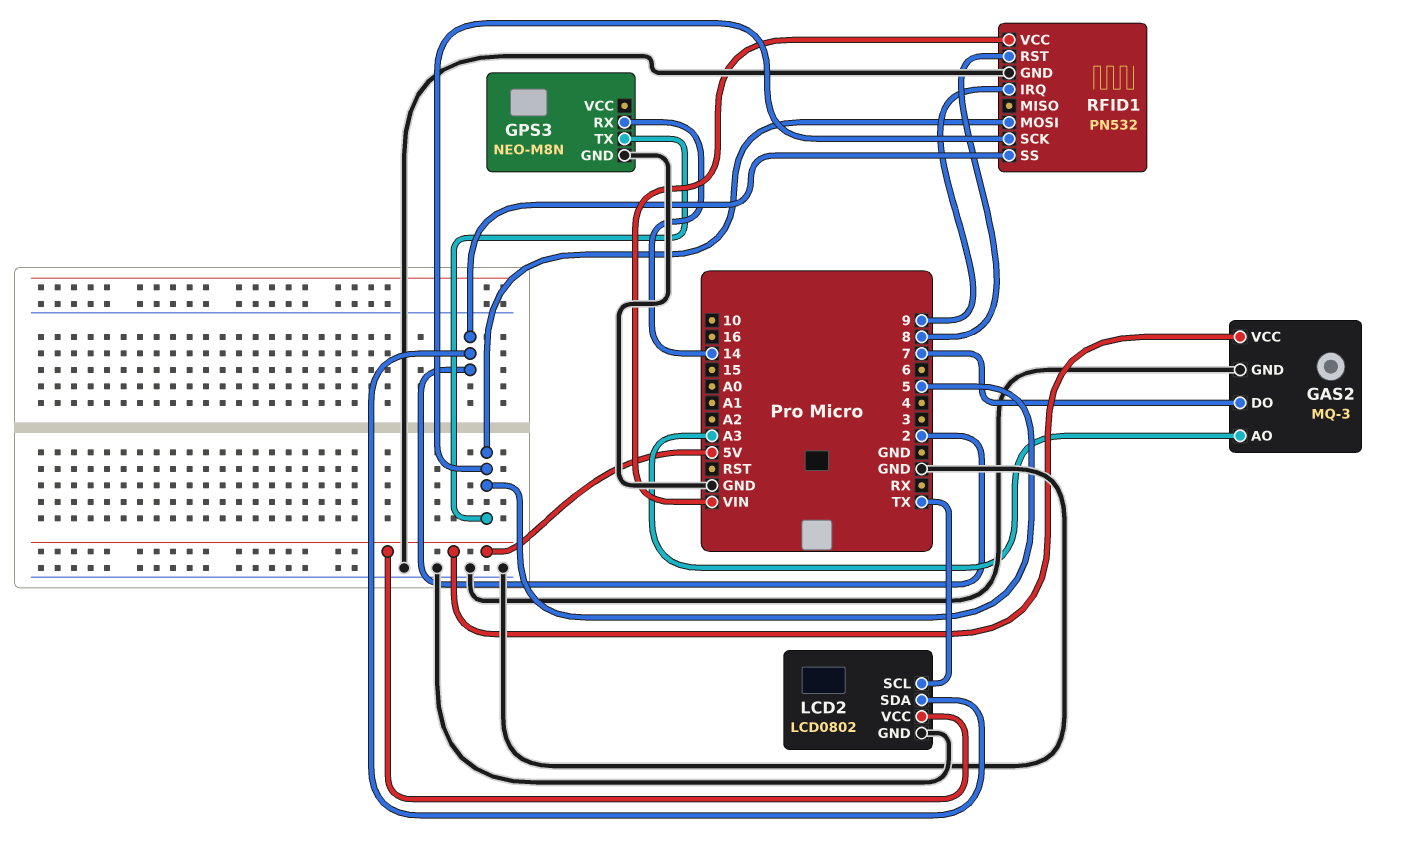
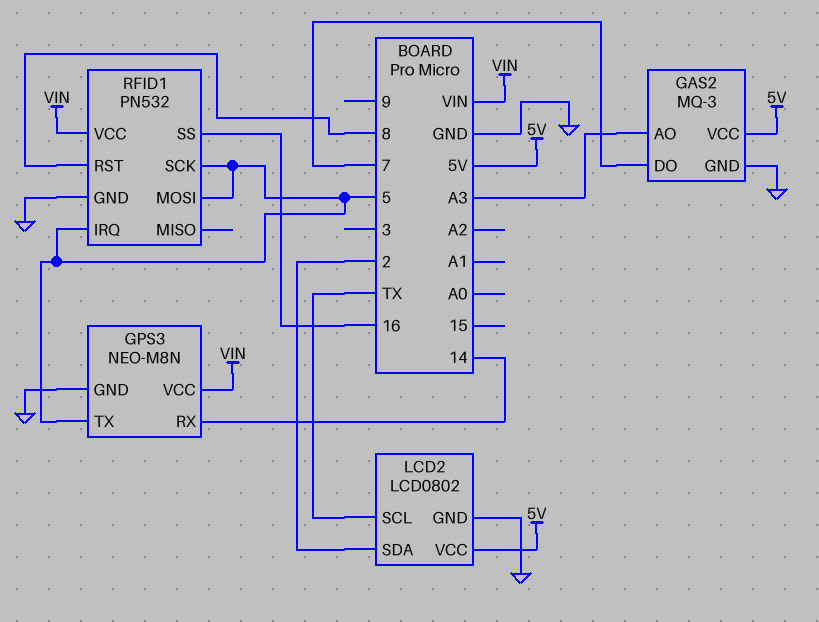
GPS3 pin VCC: none -> VIN
RFID1 pin IRQ: 9 -> 5
RFID1 pin SS: 2 -> 16

